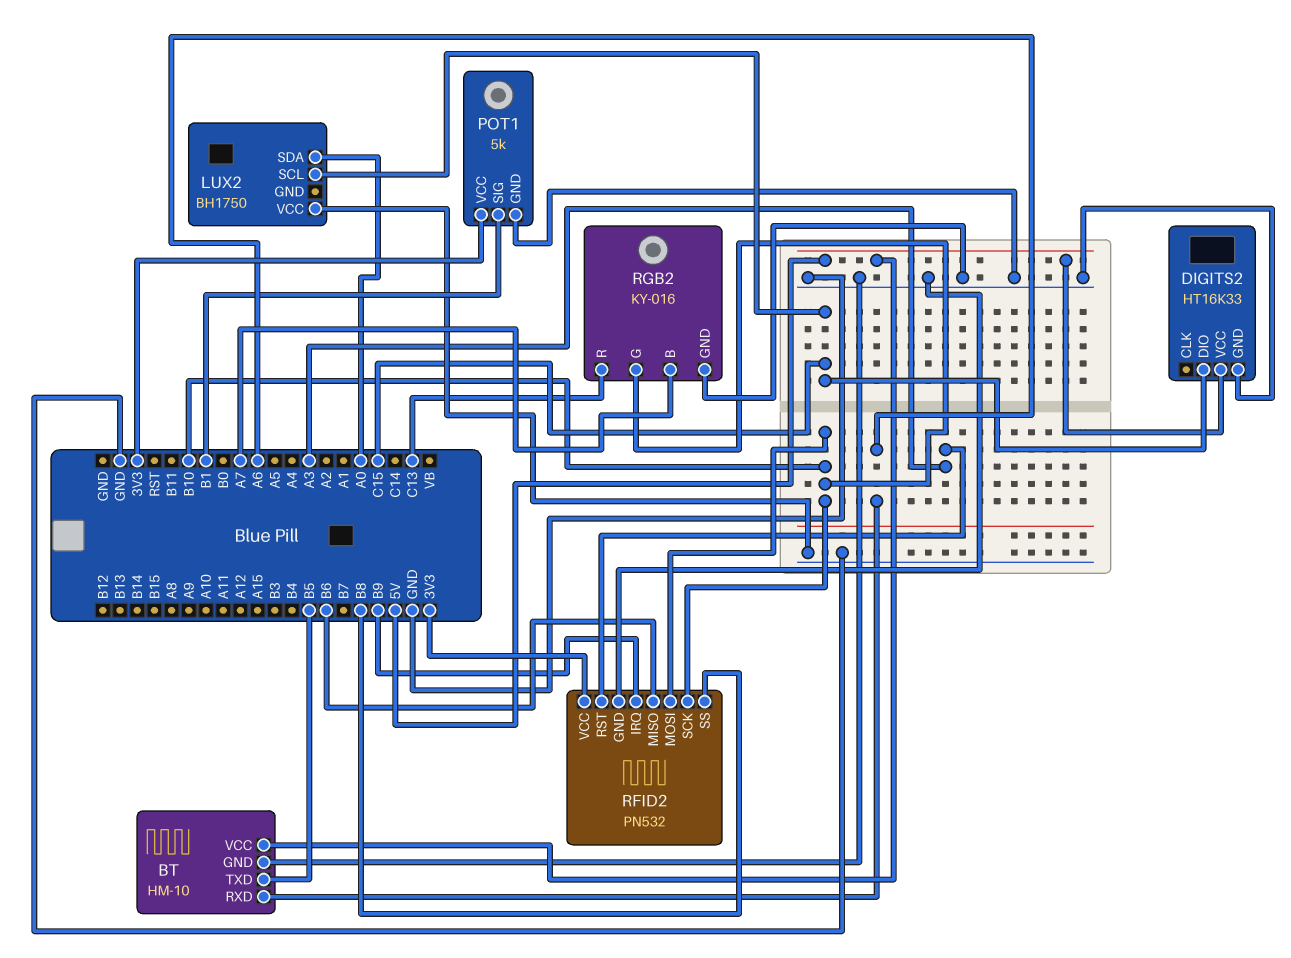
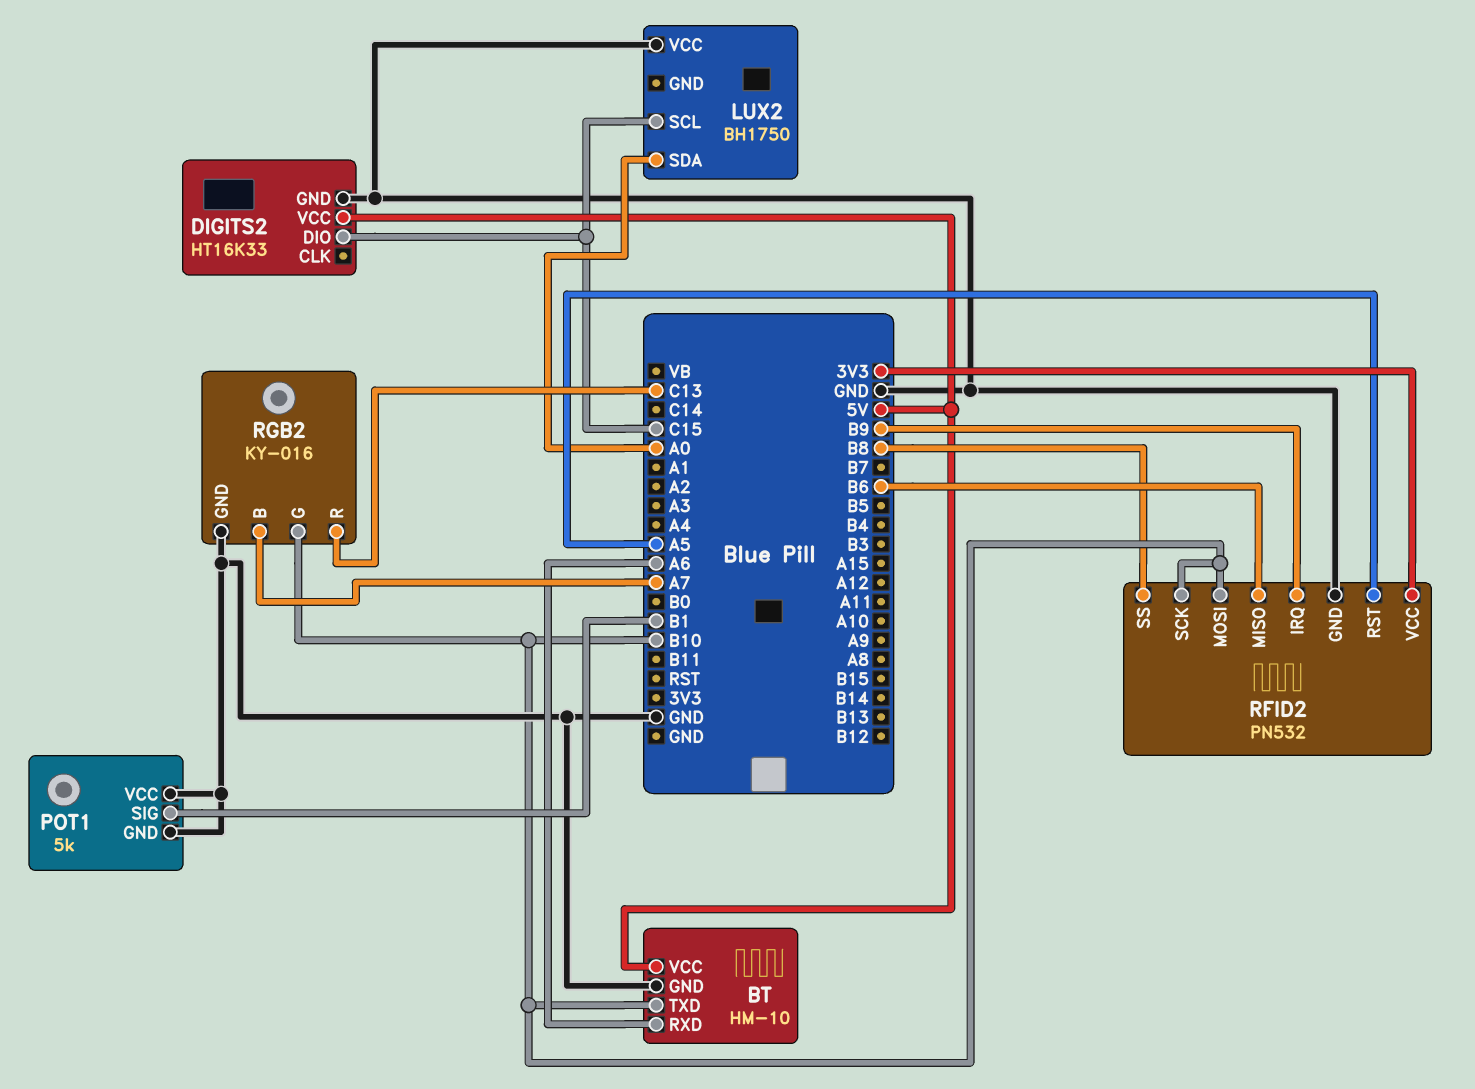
BT pin TXD: B5 -> B10
POT1 pin VCC: 3V3 -> GND
RFID2 pin RST: A3 -> A5

